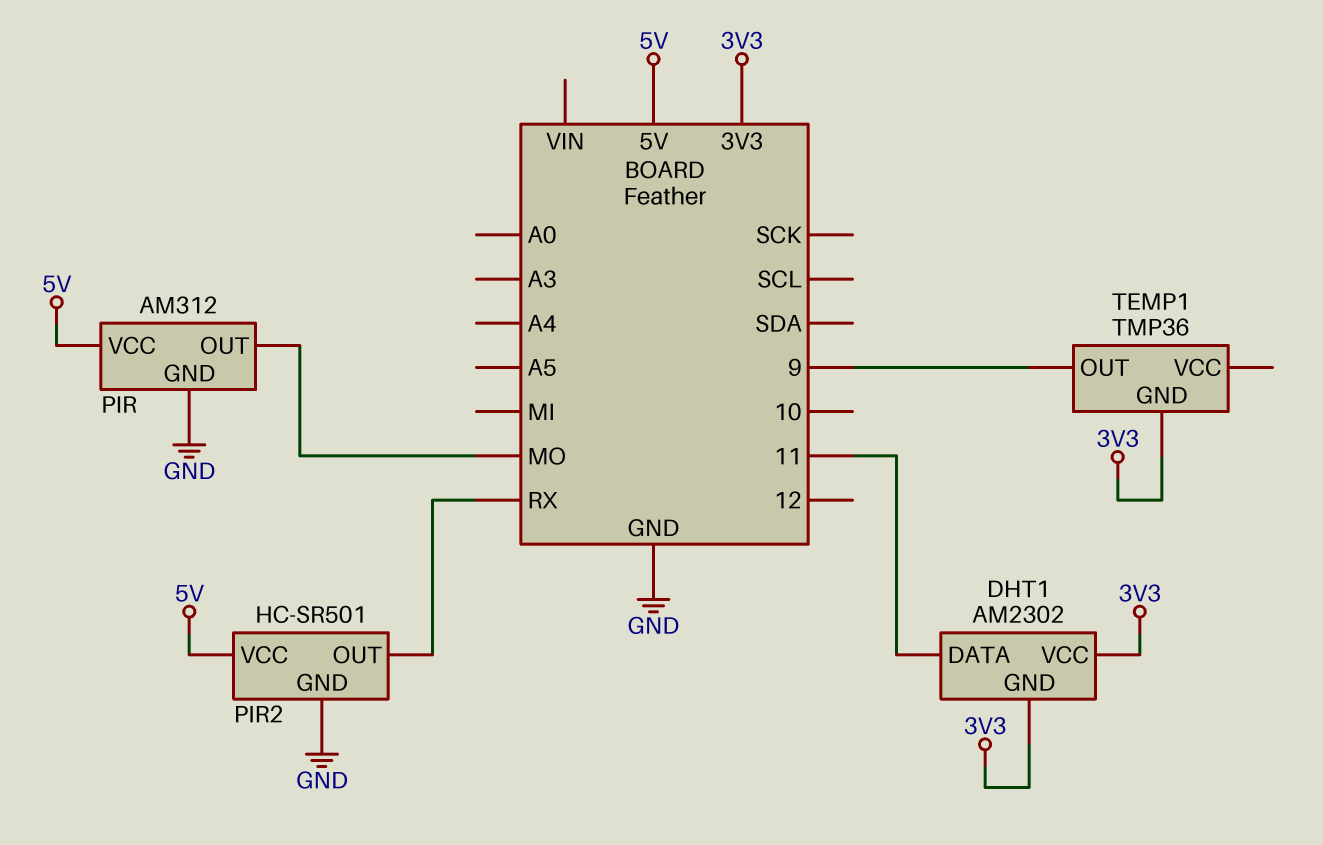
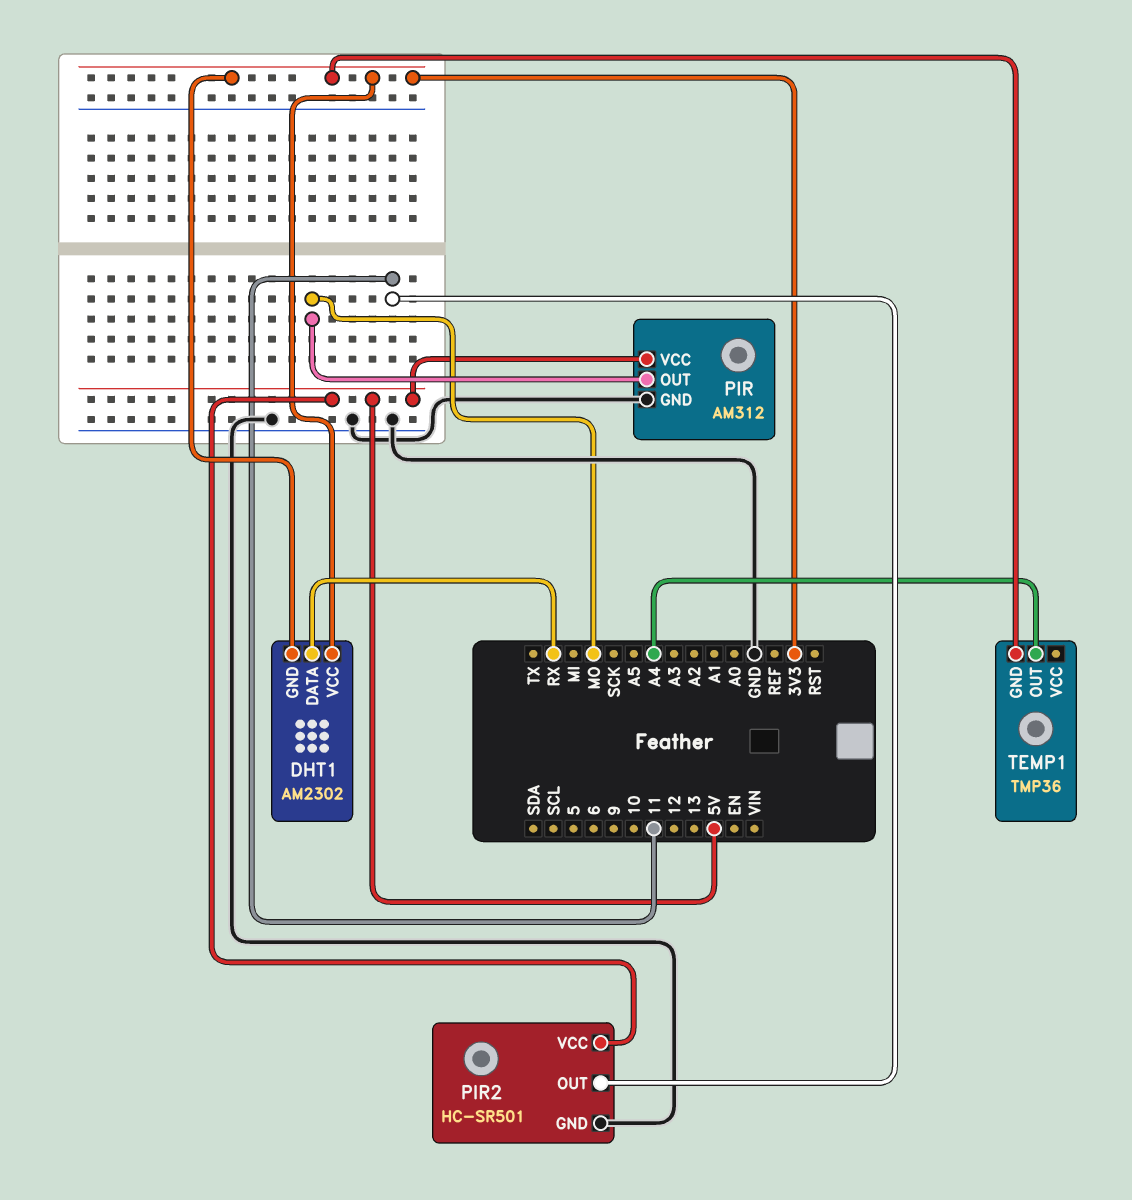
DHT1 pin DATA: 11 -> RX
PIR2 pin OUT: RX -> 11
TEMP1 pin OUT: 9 -> A4

